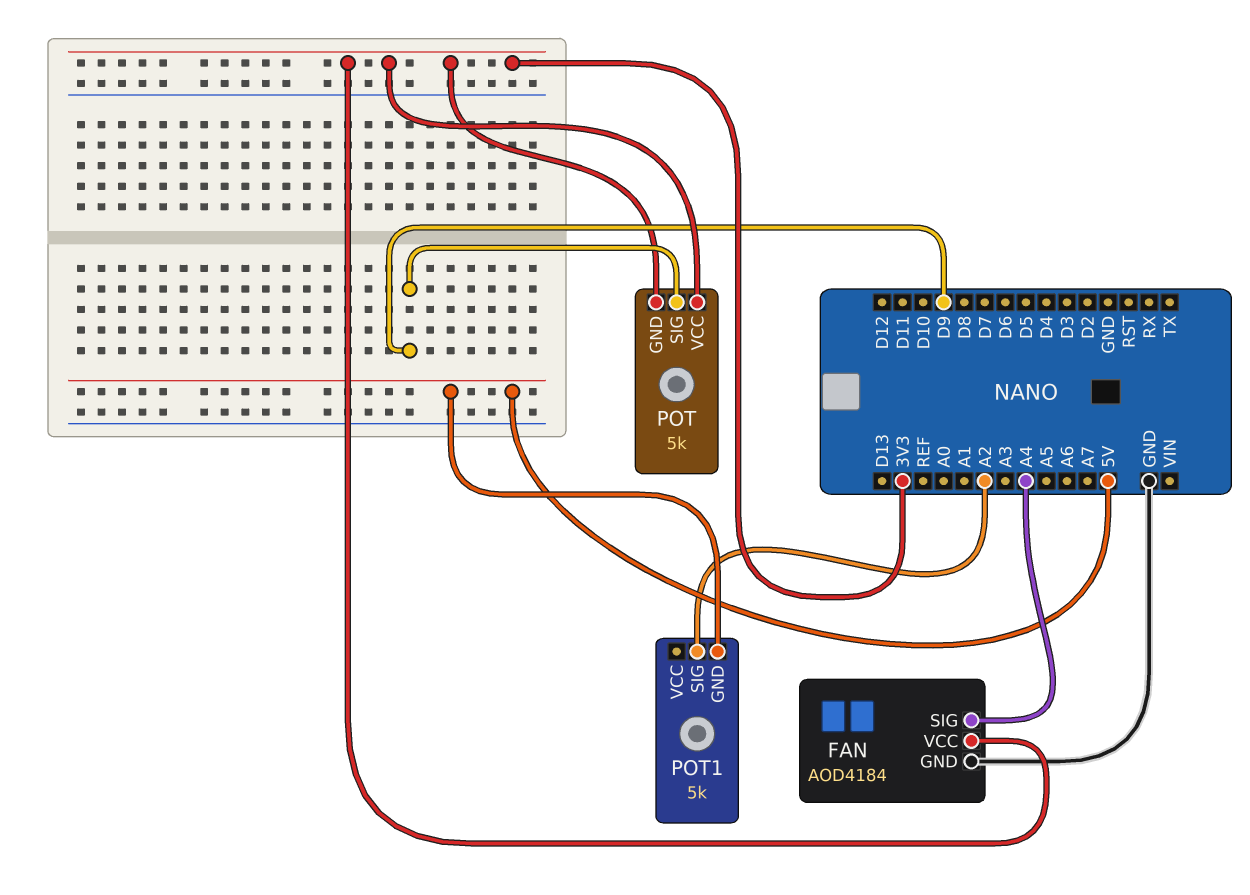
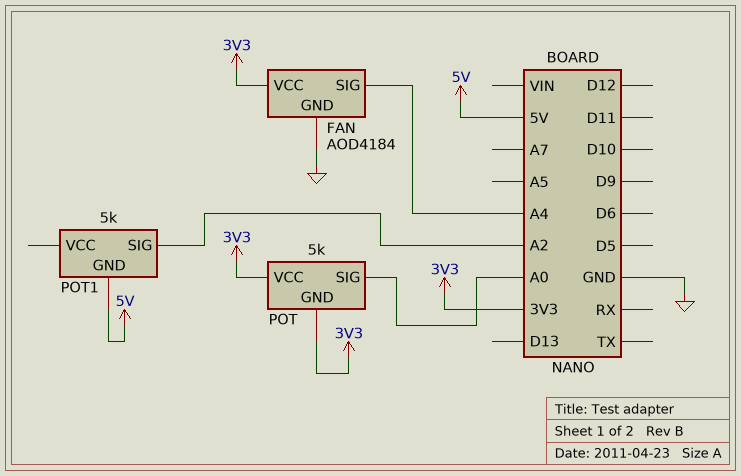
POT pin SIG: D9 -> A0

